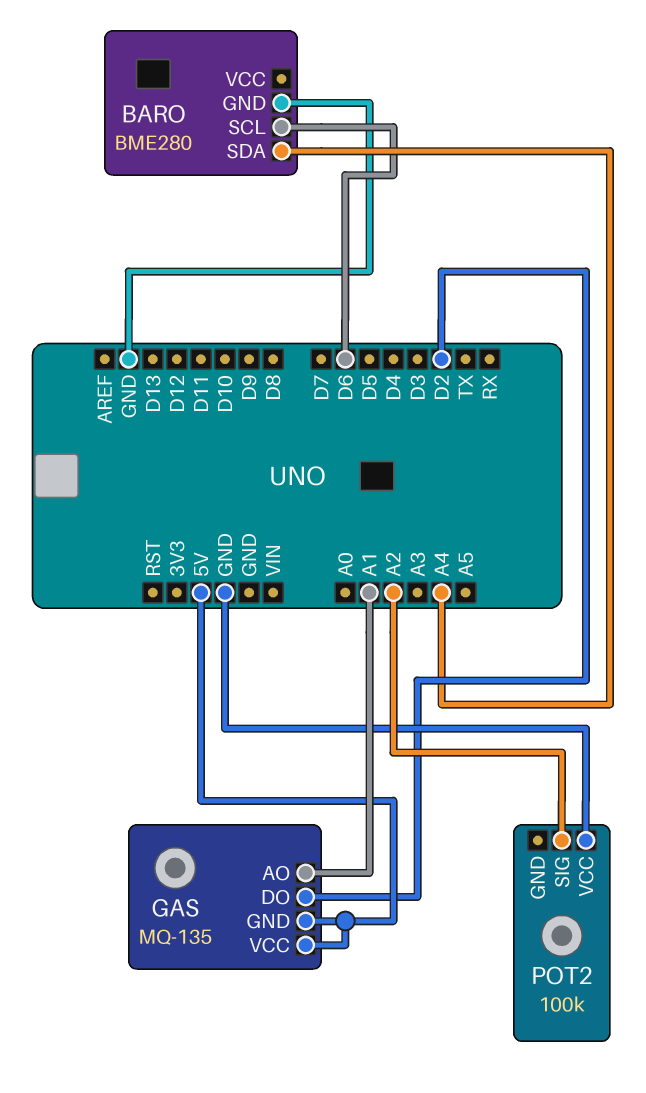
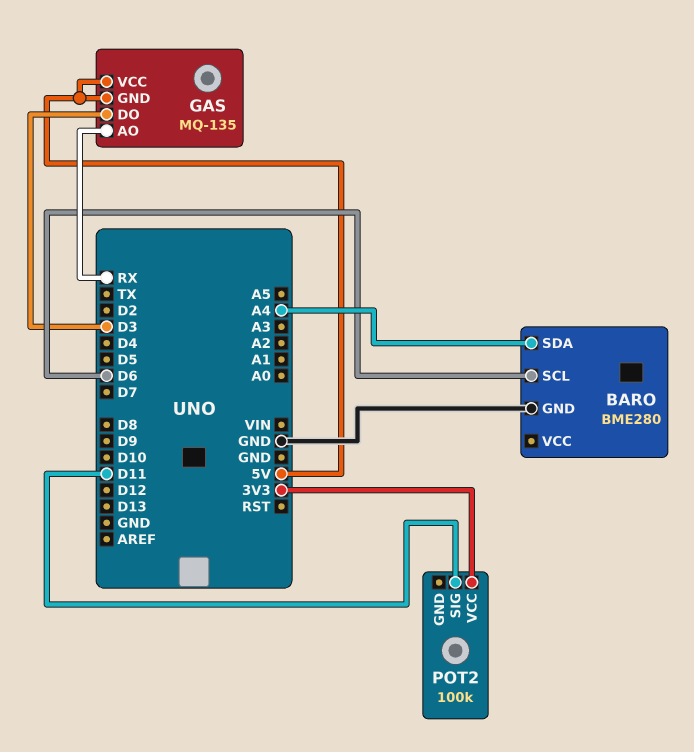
GAS pin AO: A1 -> RX
GAS pin DO: D2 -> D3
POT2 pin SIG: A2 -> D11
POT2 pin VCC: GND -> 3V3

